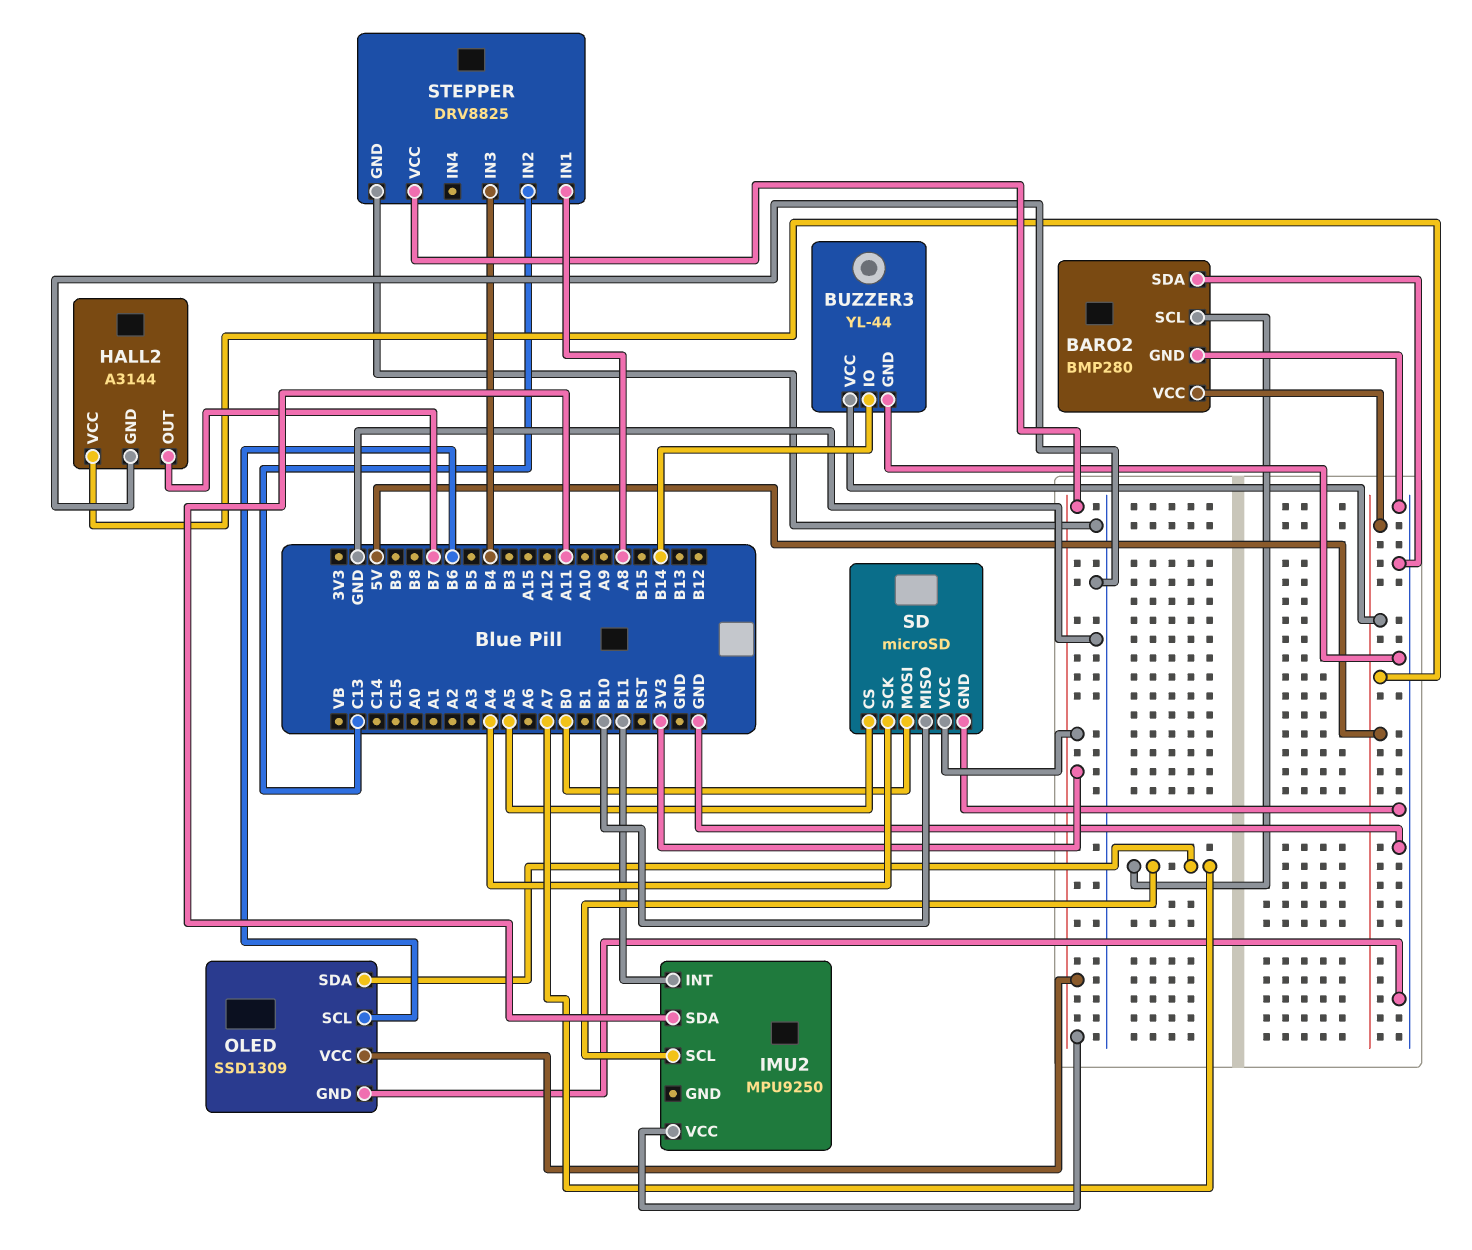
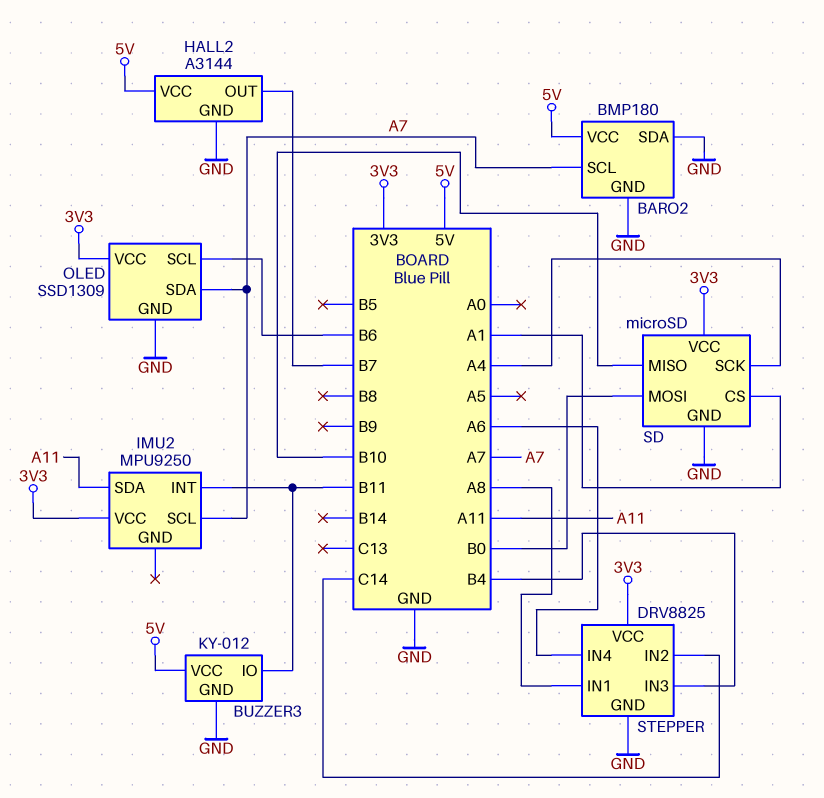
BARO2: BMP280 -> BMP180
BUZZER3: YL-44 -> KY-012
BUZZER3 pin IO: B14 -> B11
SD pin CS: A5 -> A1
STEPPER pin IN2: C13 -> C14
STEPPER pin IN4: none -> A6

